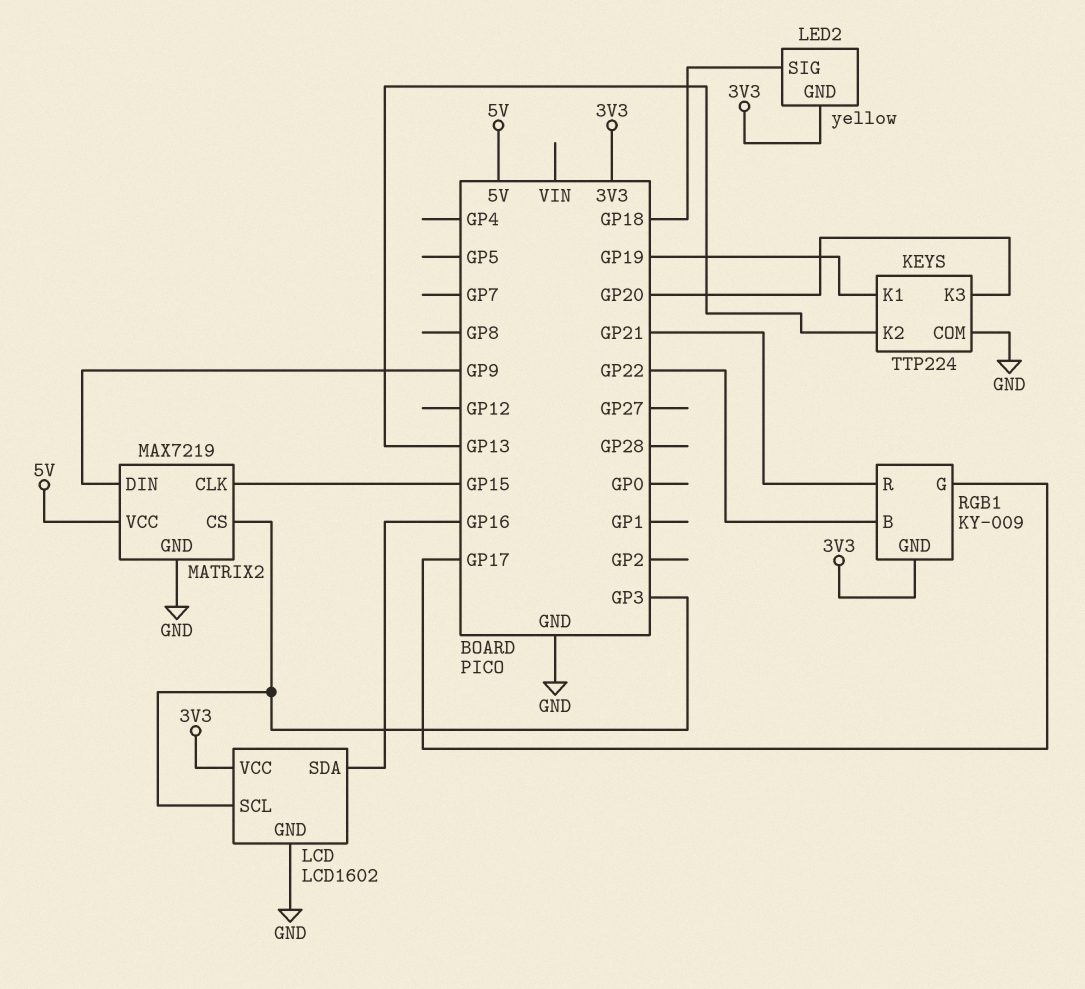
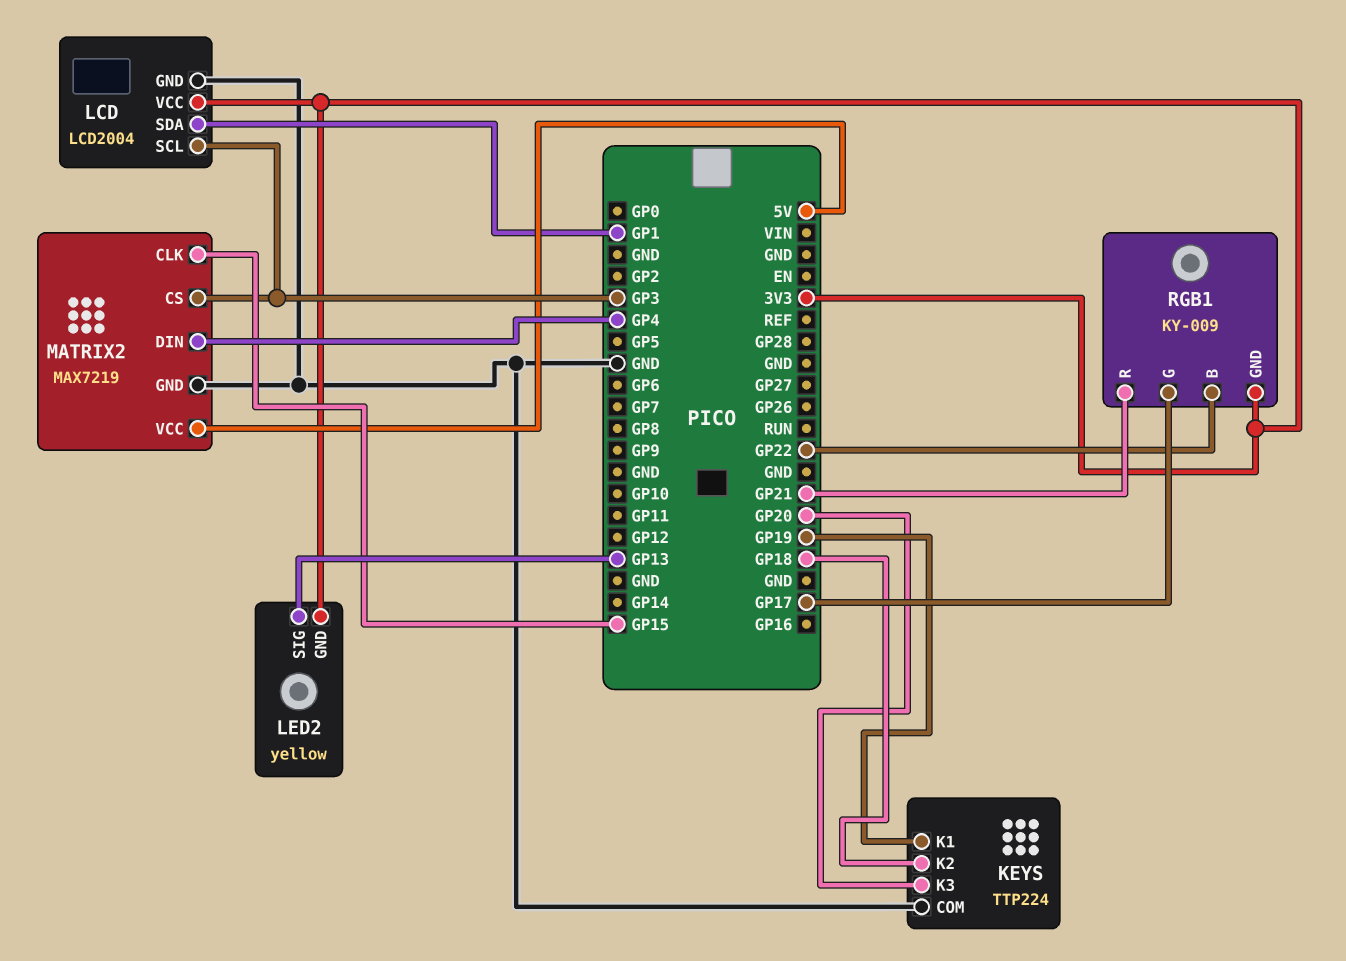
KEYS pin K2: GP13 -> GP18
LCD: LCD1602 -> LCD2004
LCD pin SDA: GP16 -> GP1
LED2 pin SIG: GP18 -> GP13
MATRIX2 pin DIN: GP9 -> GP4

